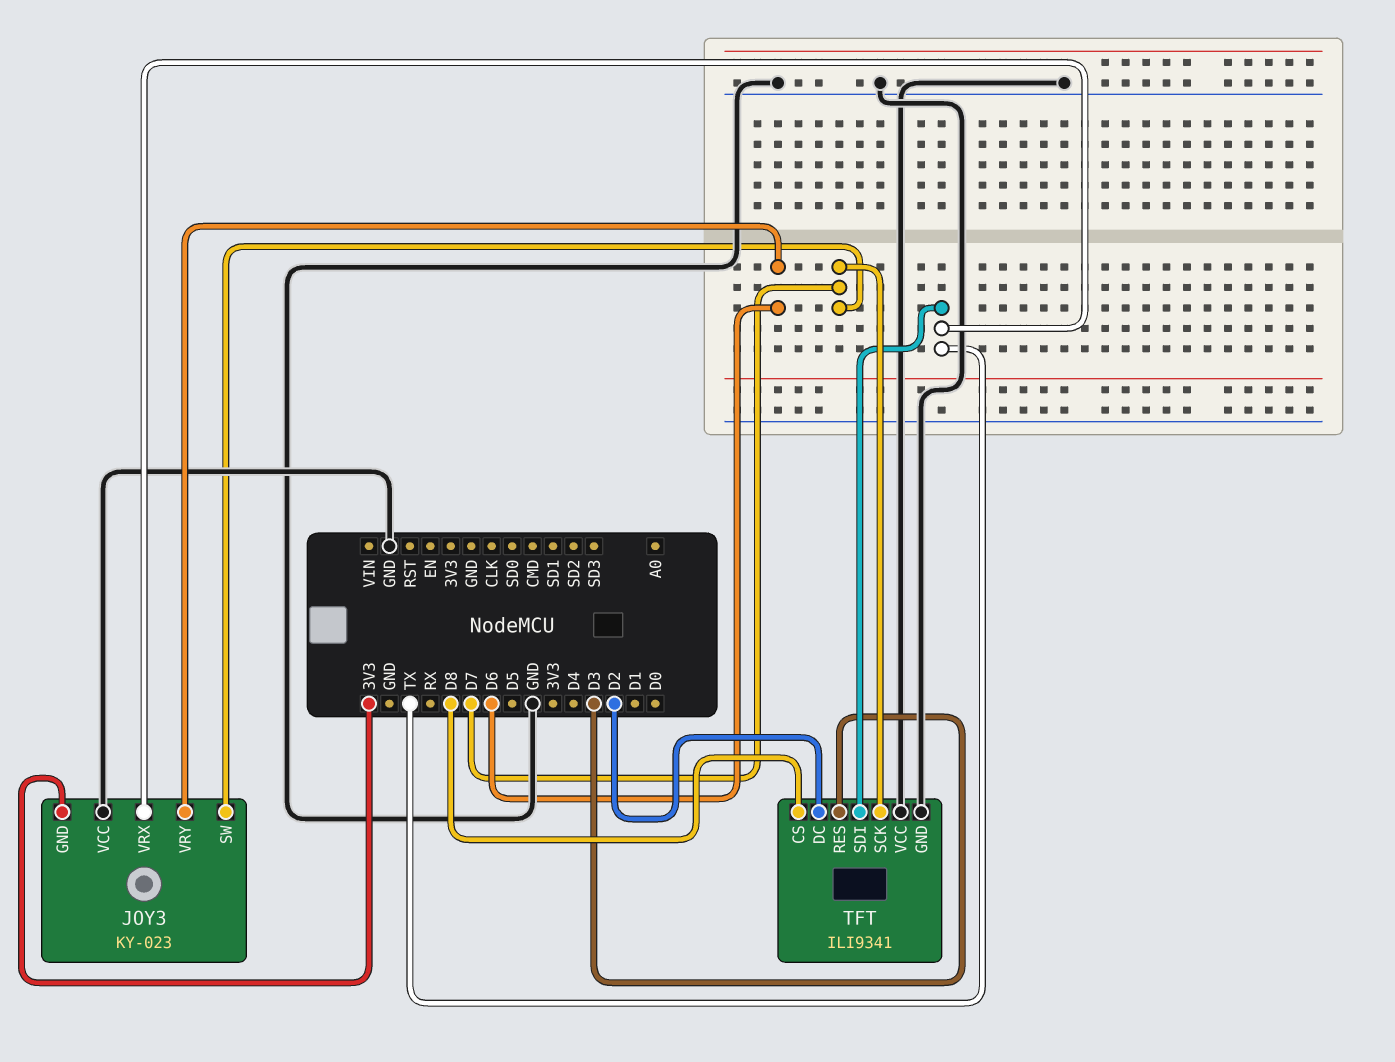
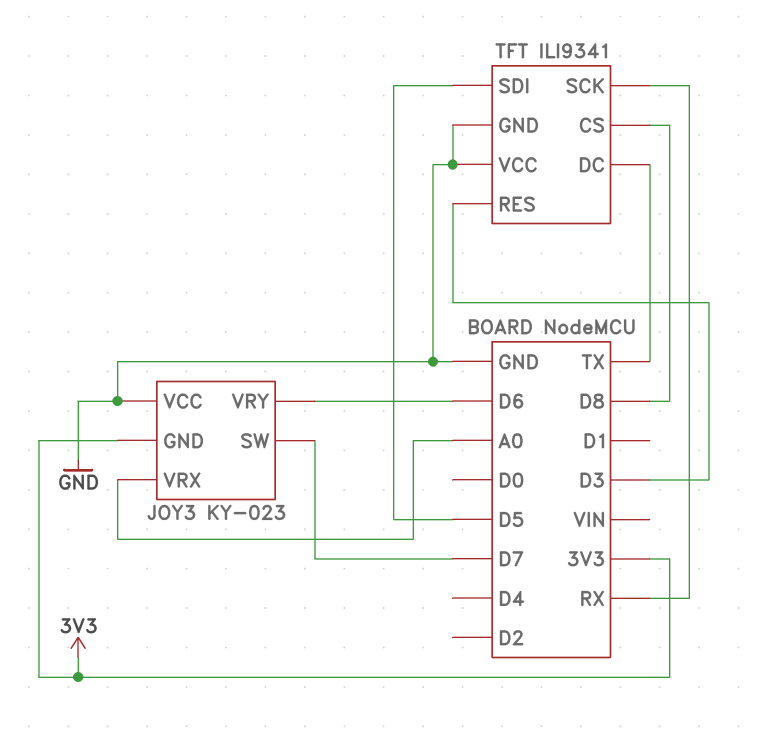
JOY3 pin VRX: TX -> A0
TFT pin DC: D2 -> TX
TFT pin SCK: D7 -> RX
TFT pin SDI: TX -> D5

